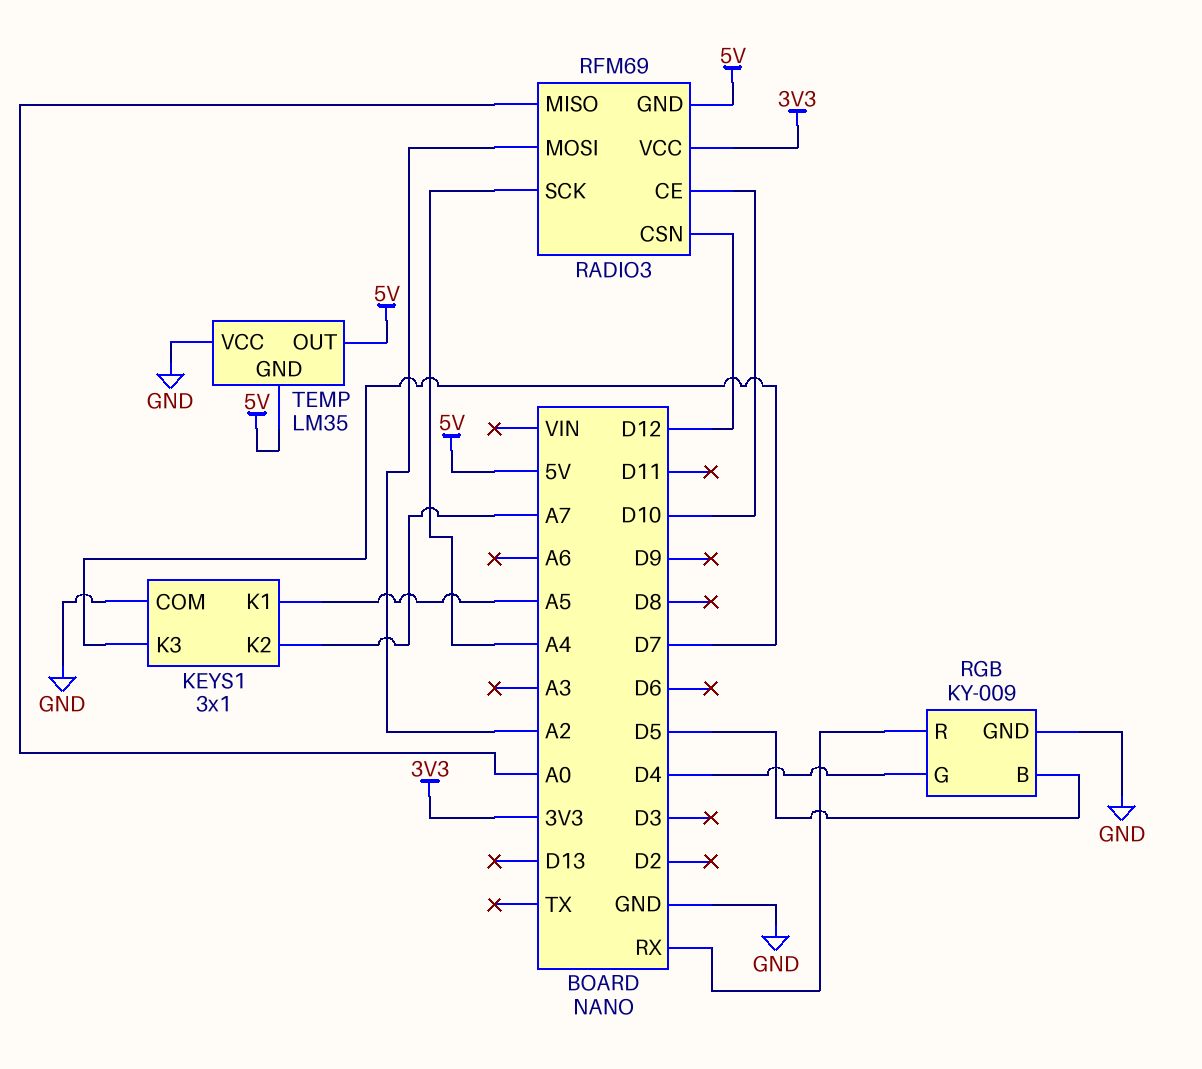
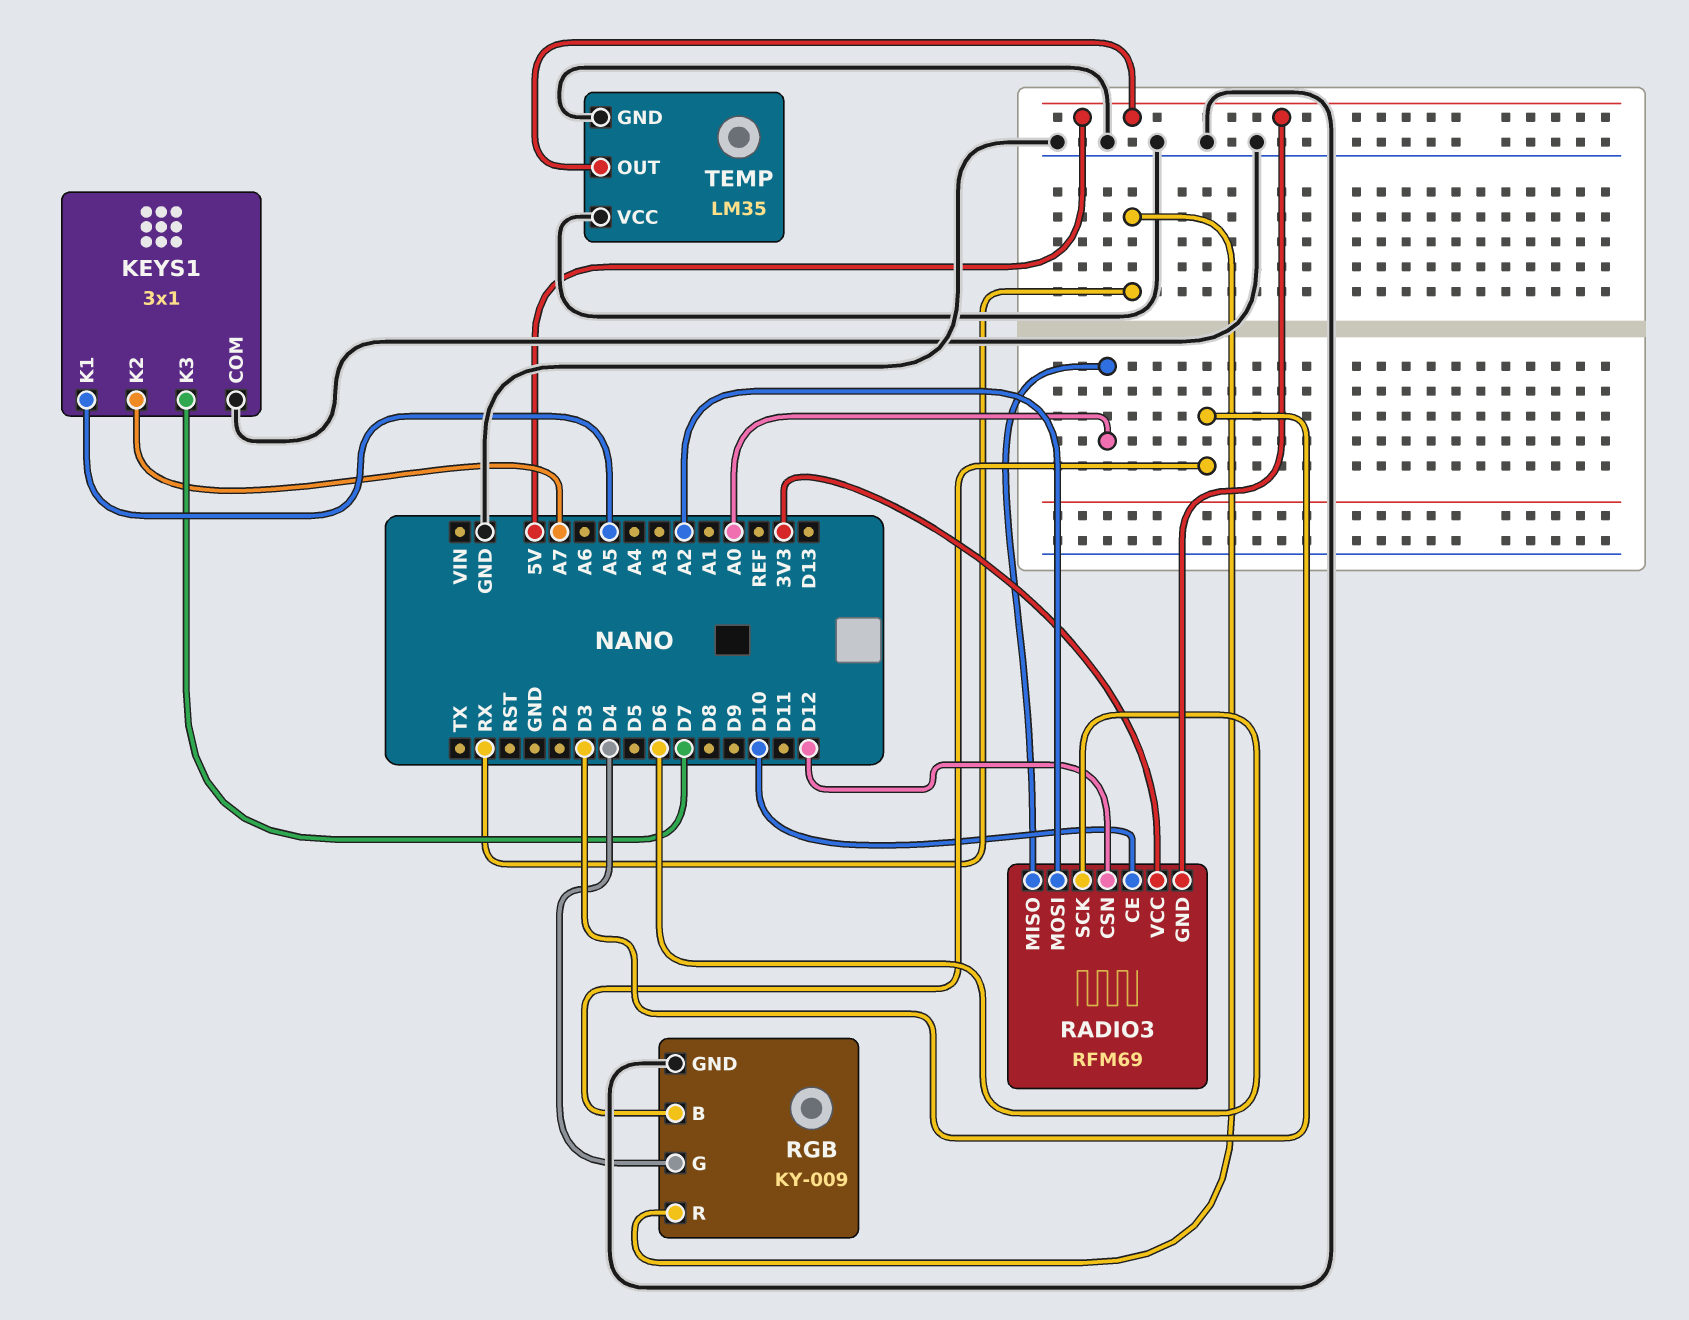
RADIO3 pin SCK: A4 -> D6
RGB pin B: D5 -> D3
TEMP pin GND: 5V -> GND

